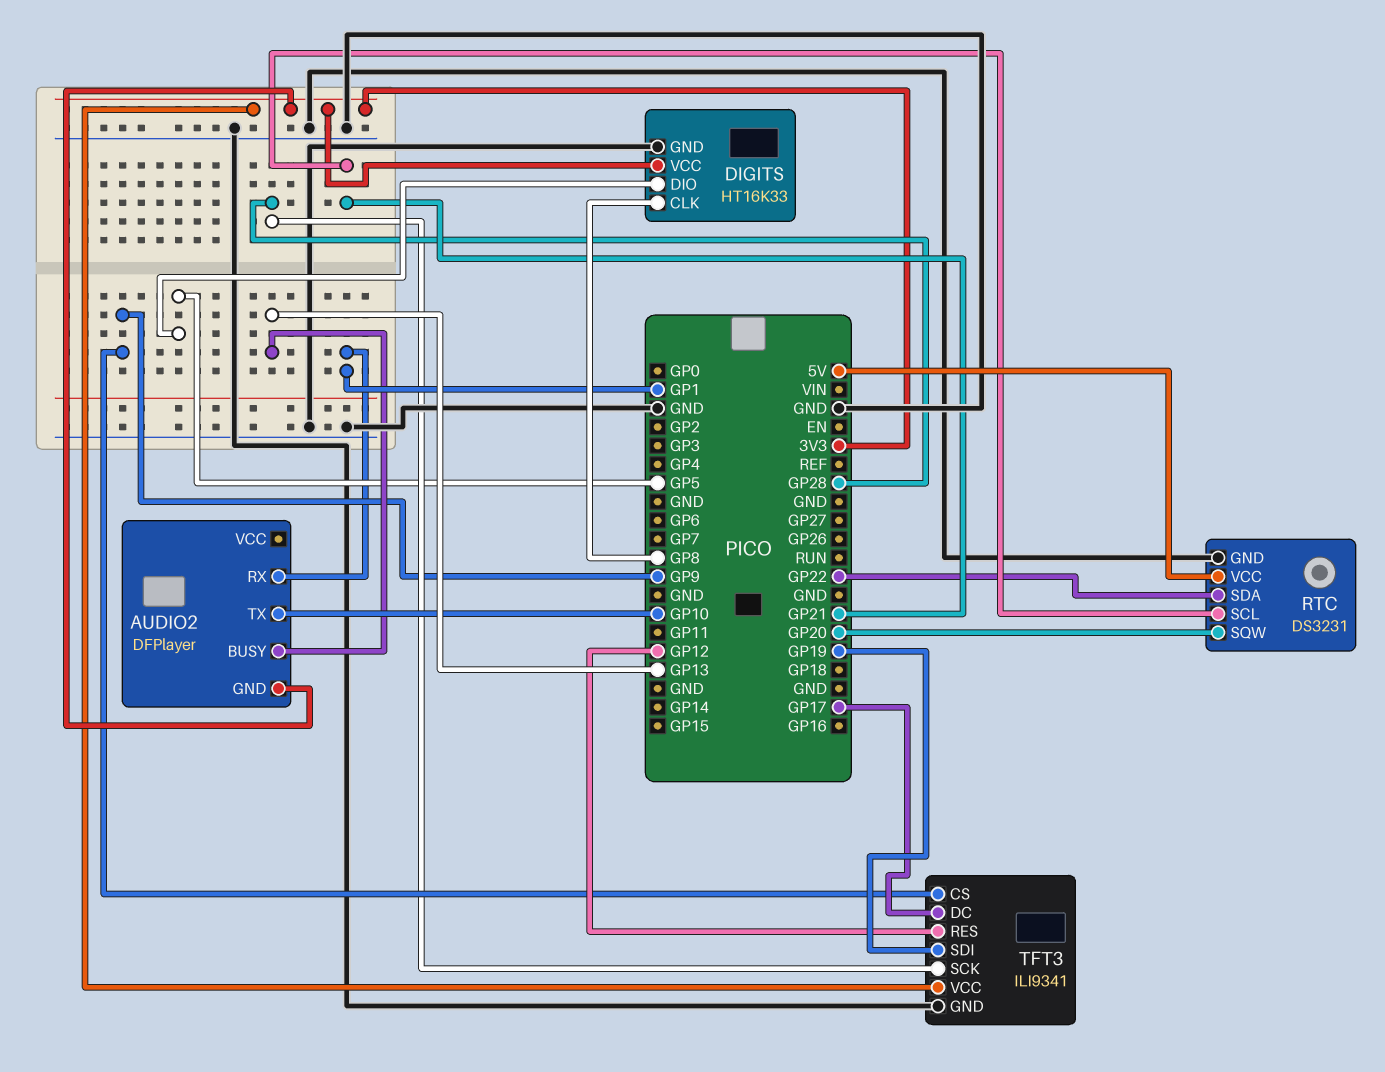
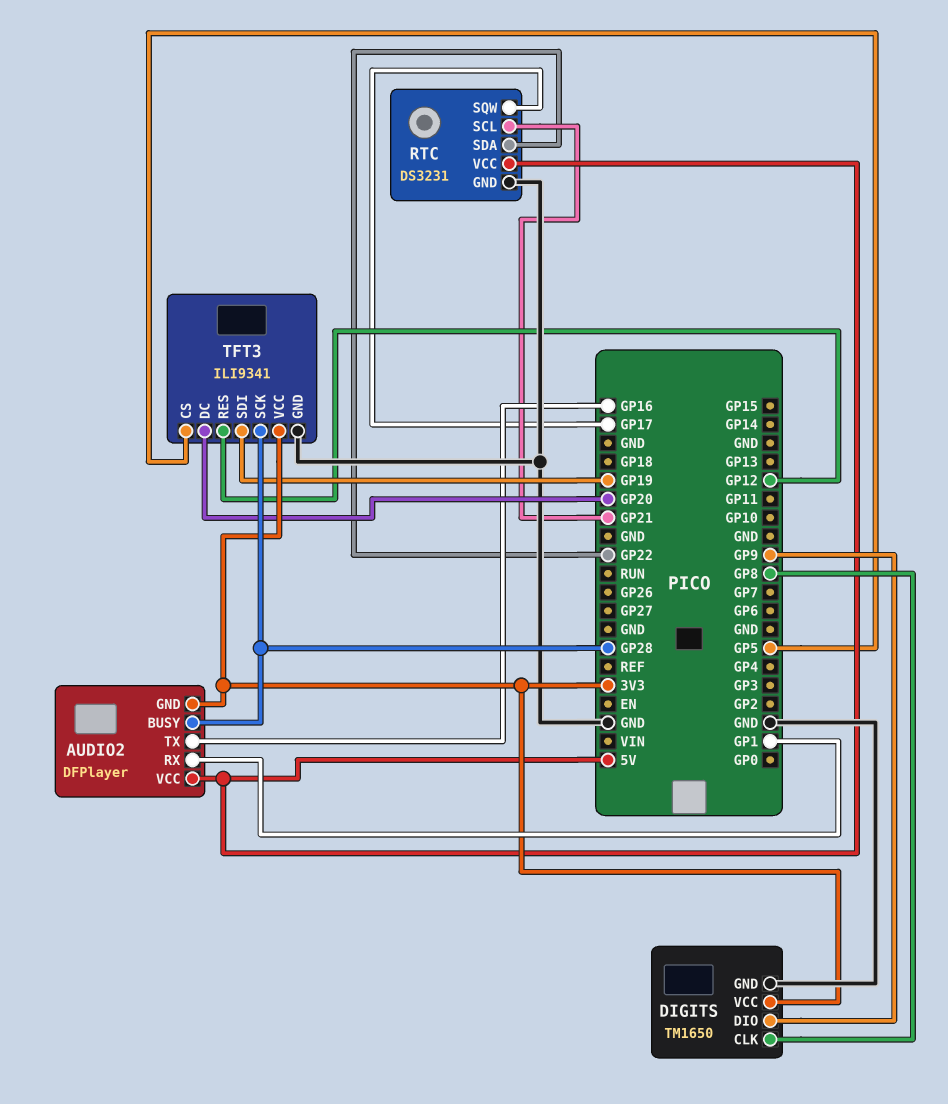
AUDIO2 pin BUSY: GP13 -> GP28
AUDIO2 pin TX: GP10 -> GP16
AUDIO2 pin VCC: none -> 5V
DIGITS: HT16K33 -> TM1650
DIGITS pin DIO: GP5 -> GP9
RTC pin SQW: GP20 -> GP17
TFT3 pin CS: GP9 -> GP5
TFT3 pin DC: GP17 -> GP20

